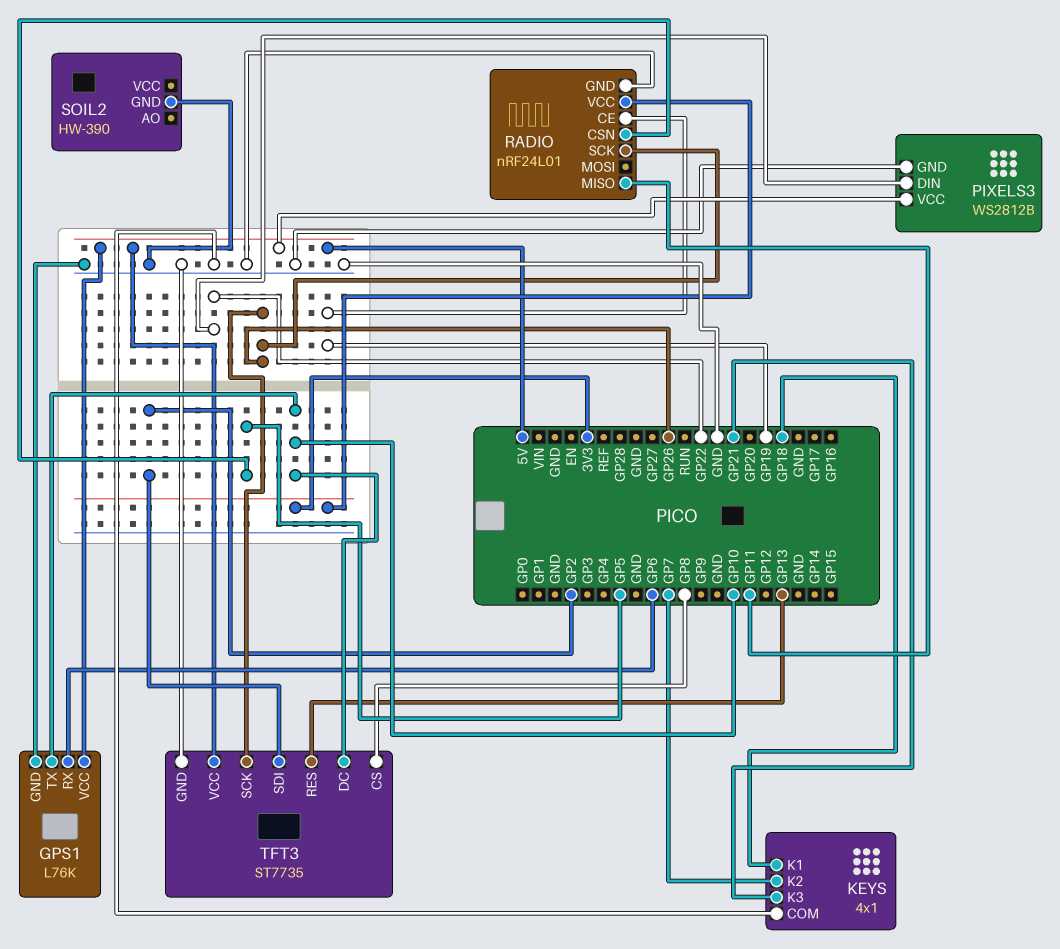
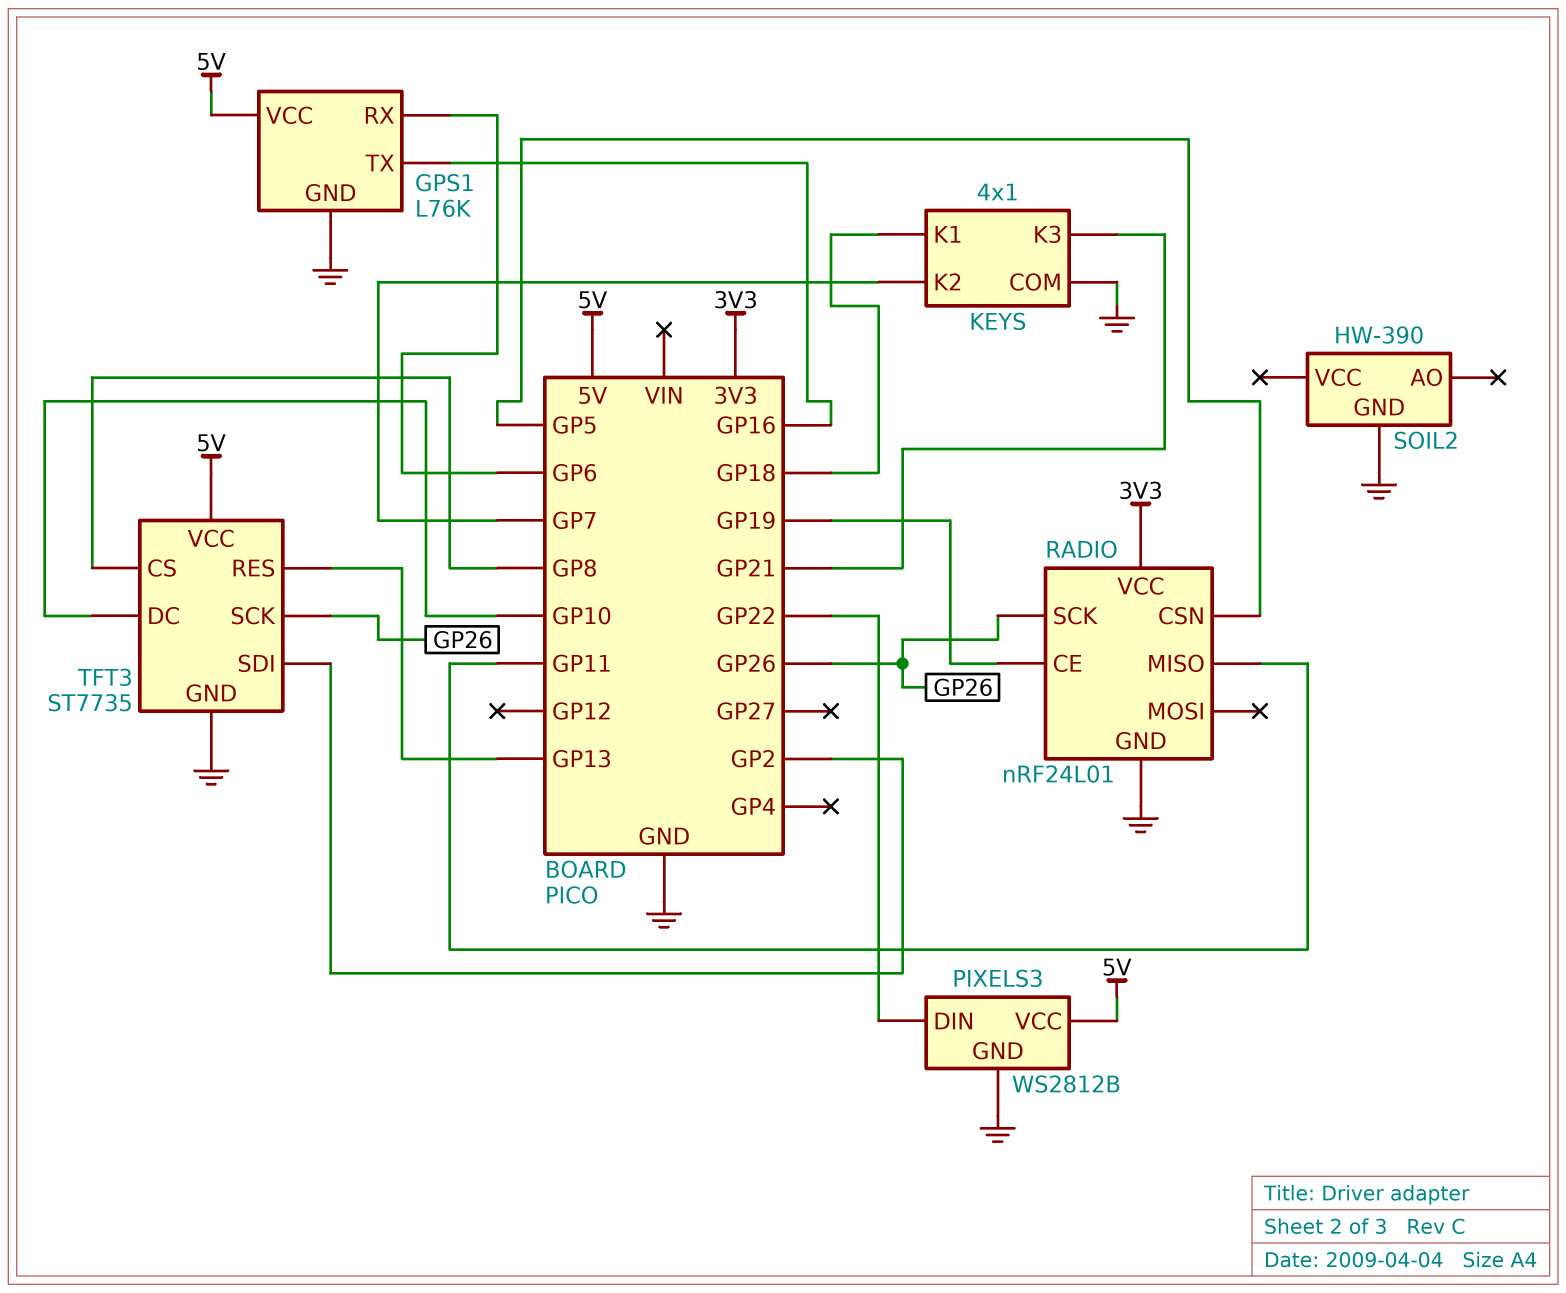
GPS1 pin TX: GP10 -> GP16

